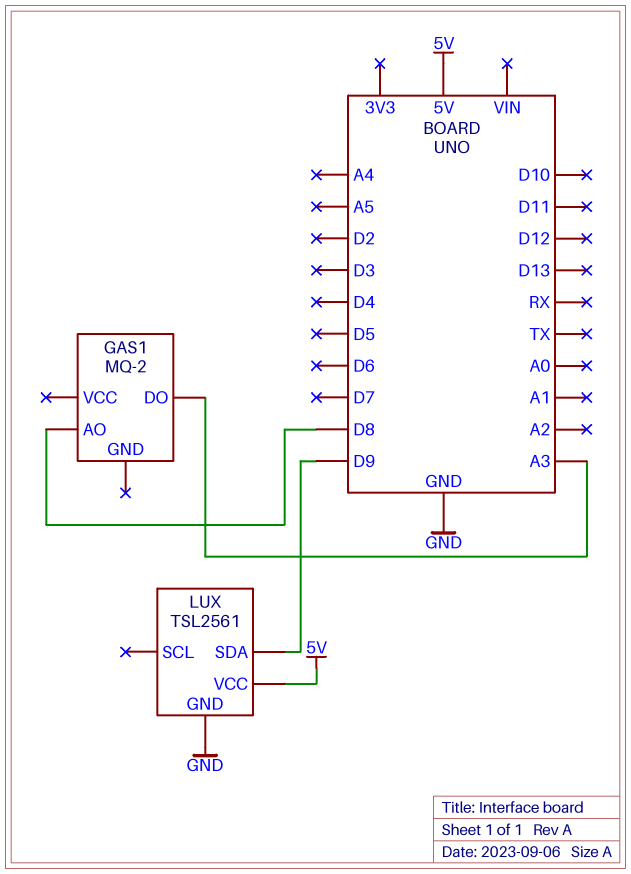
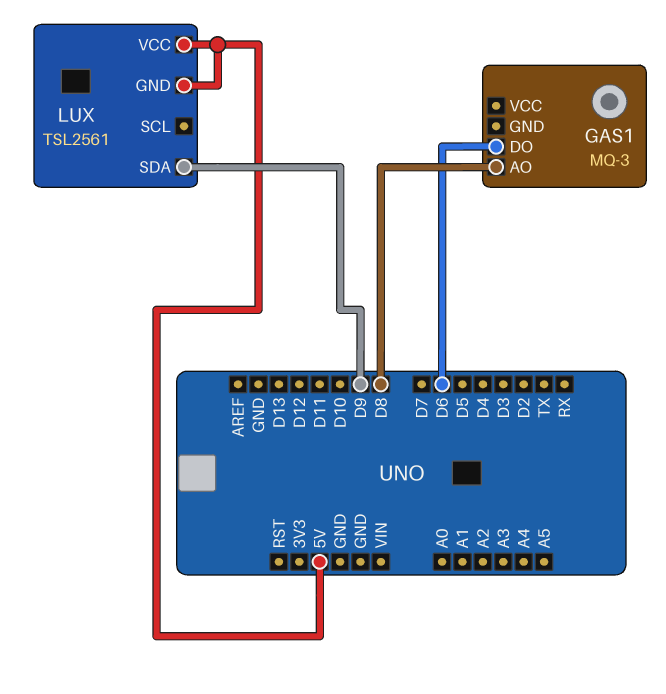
GAS1: MQ-2 -> MQ-3
GAS1 pin DO: A3 -> D6
LUX pin GND: GND -> 5V

